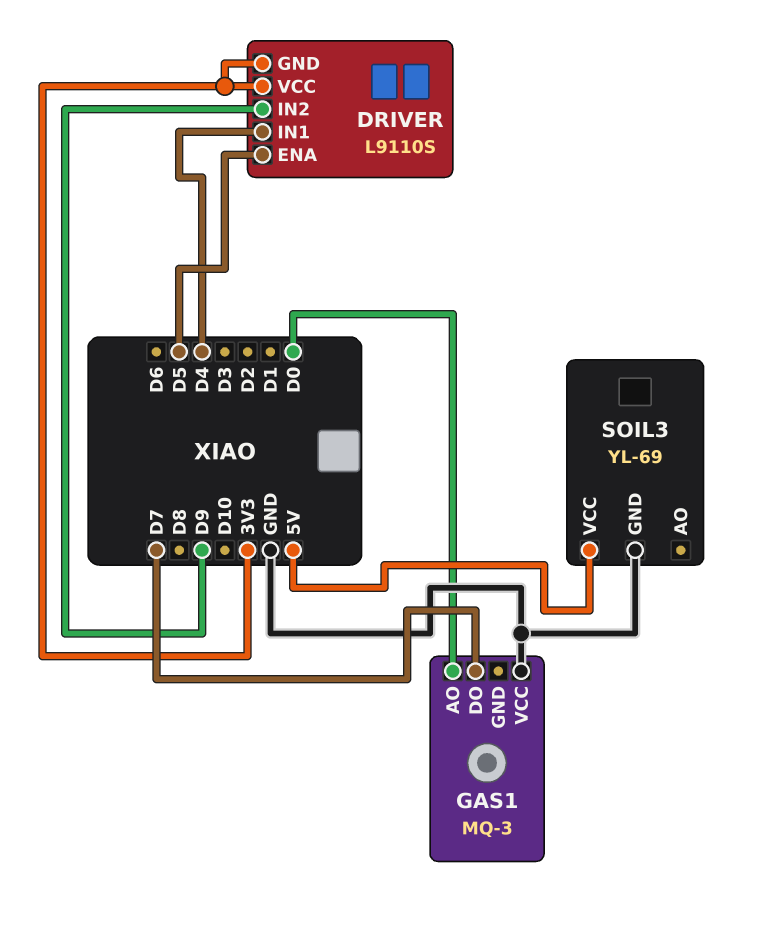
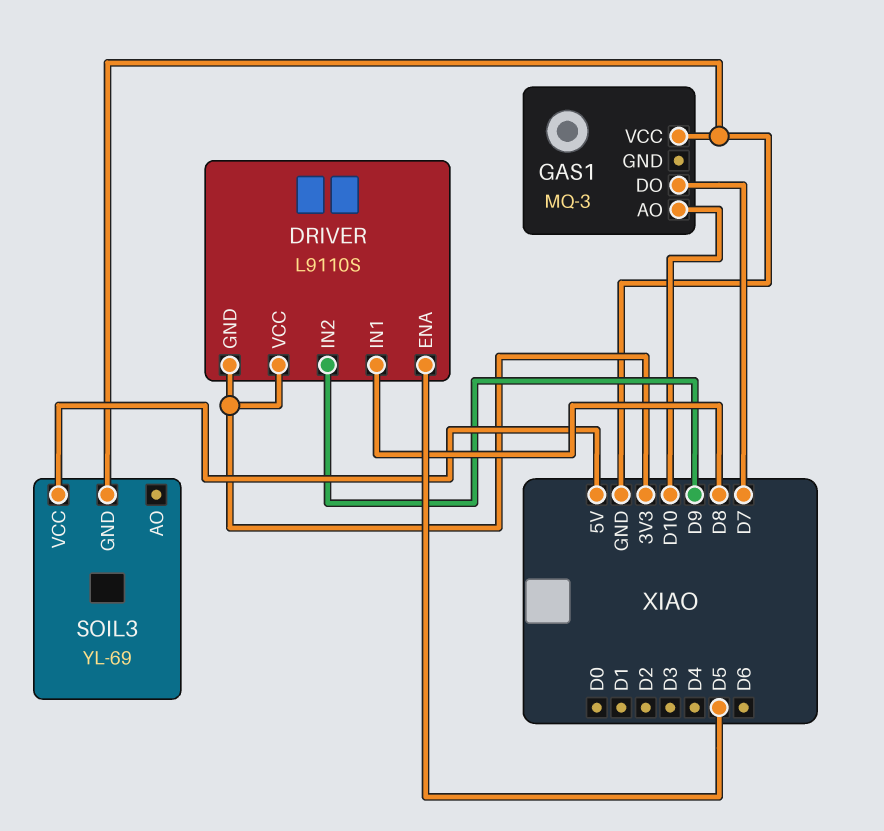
DRIVER pin IN1: D4 -> D8
GAS1 pin AO: D0 -> D10

